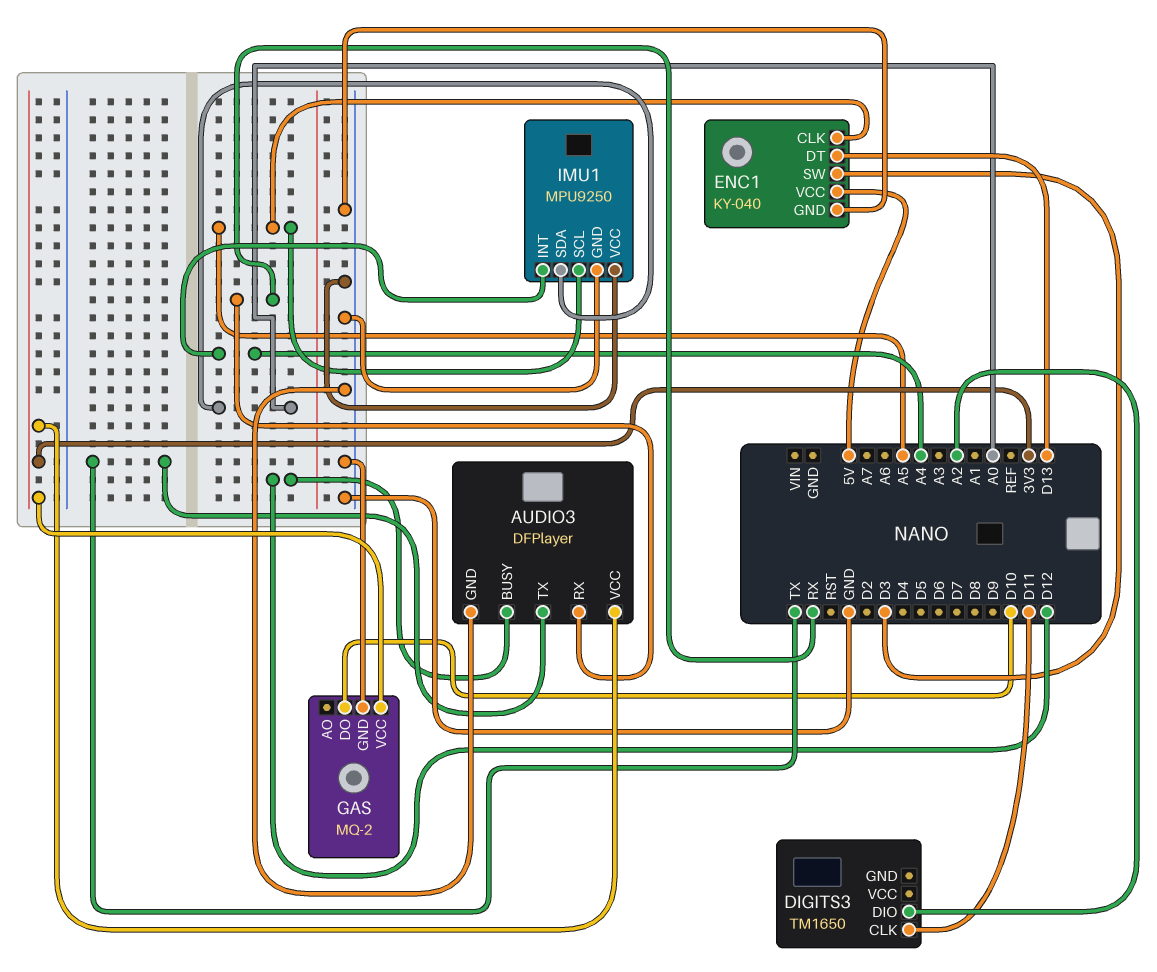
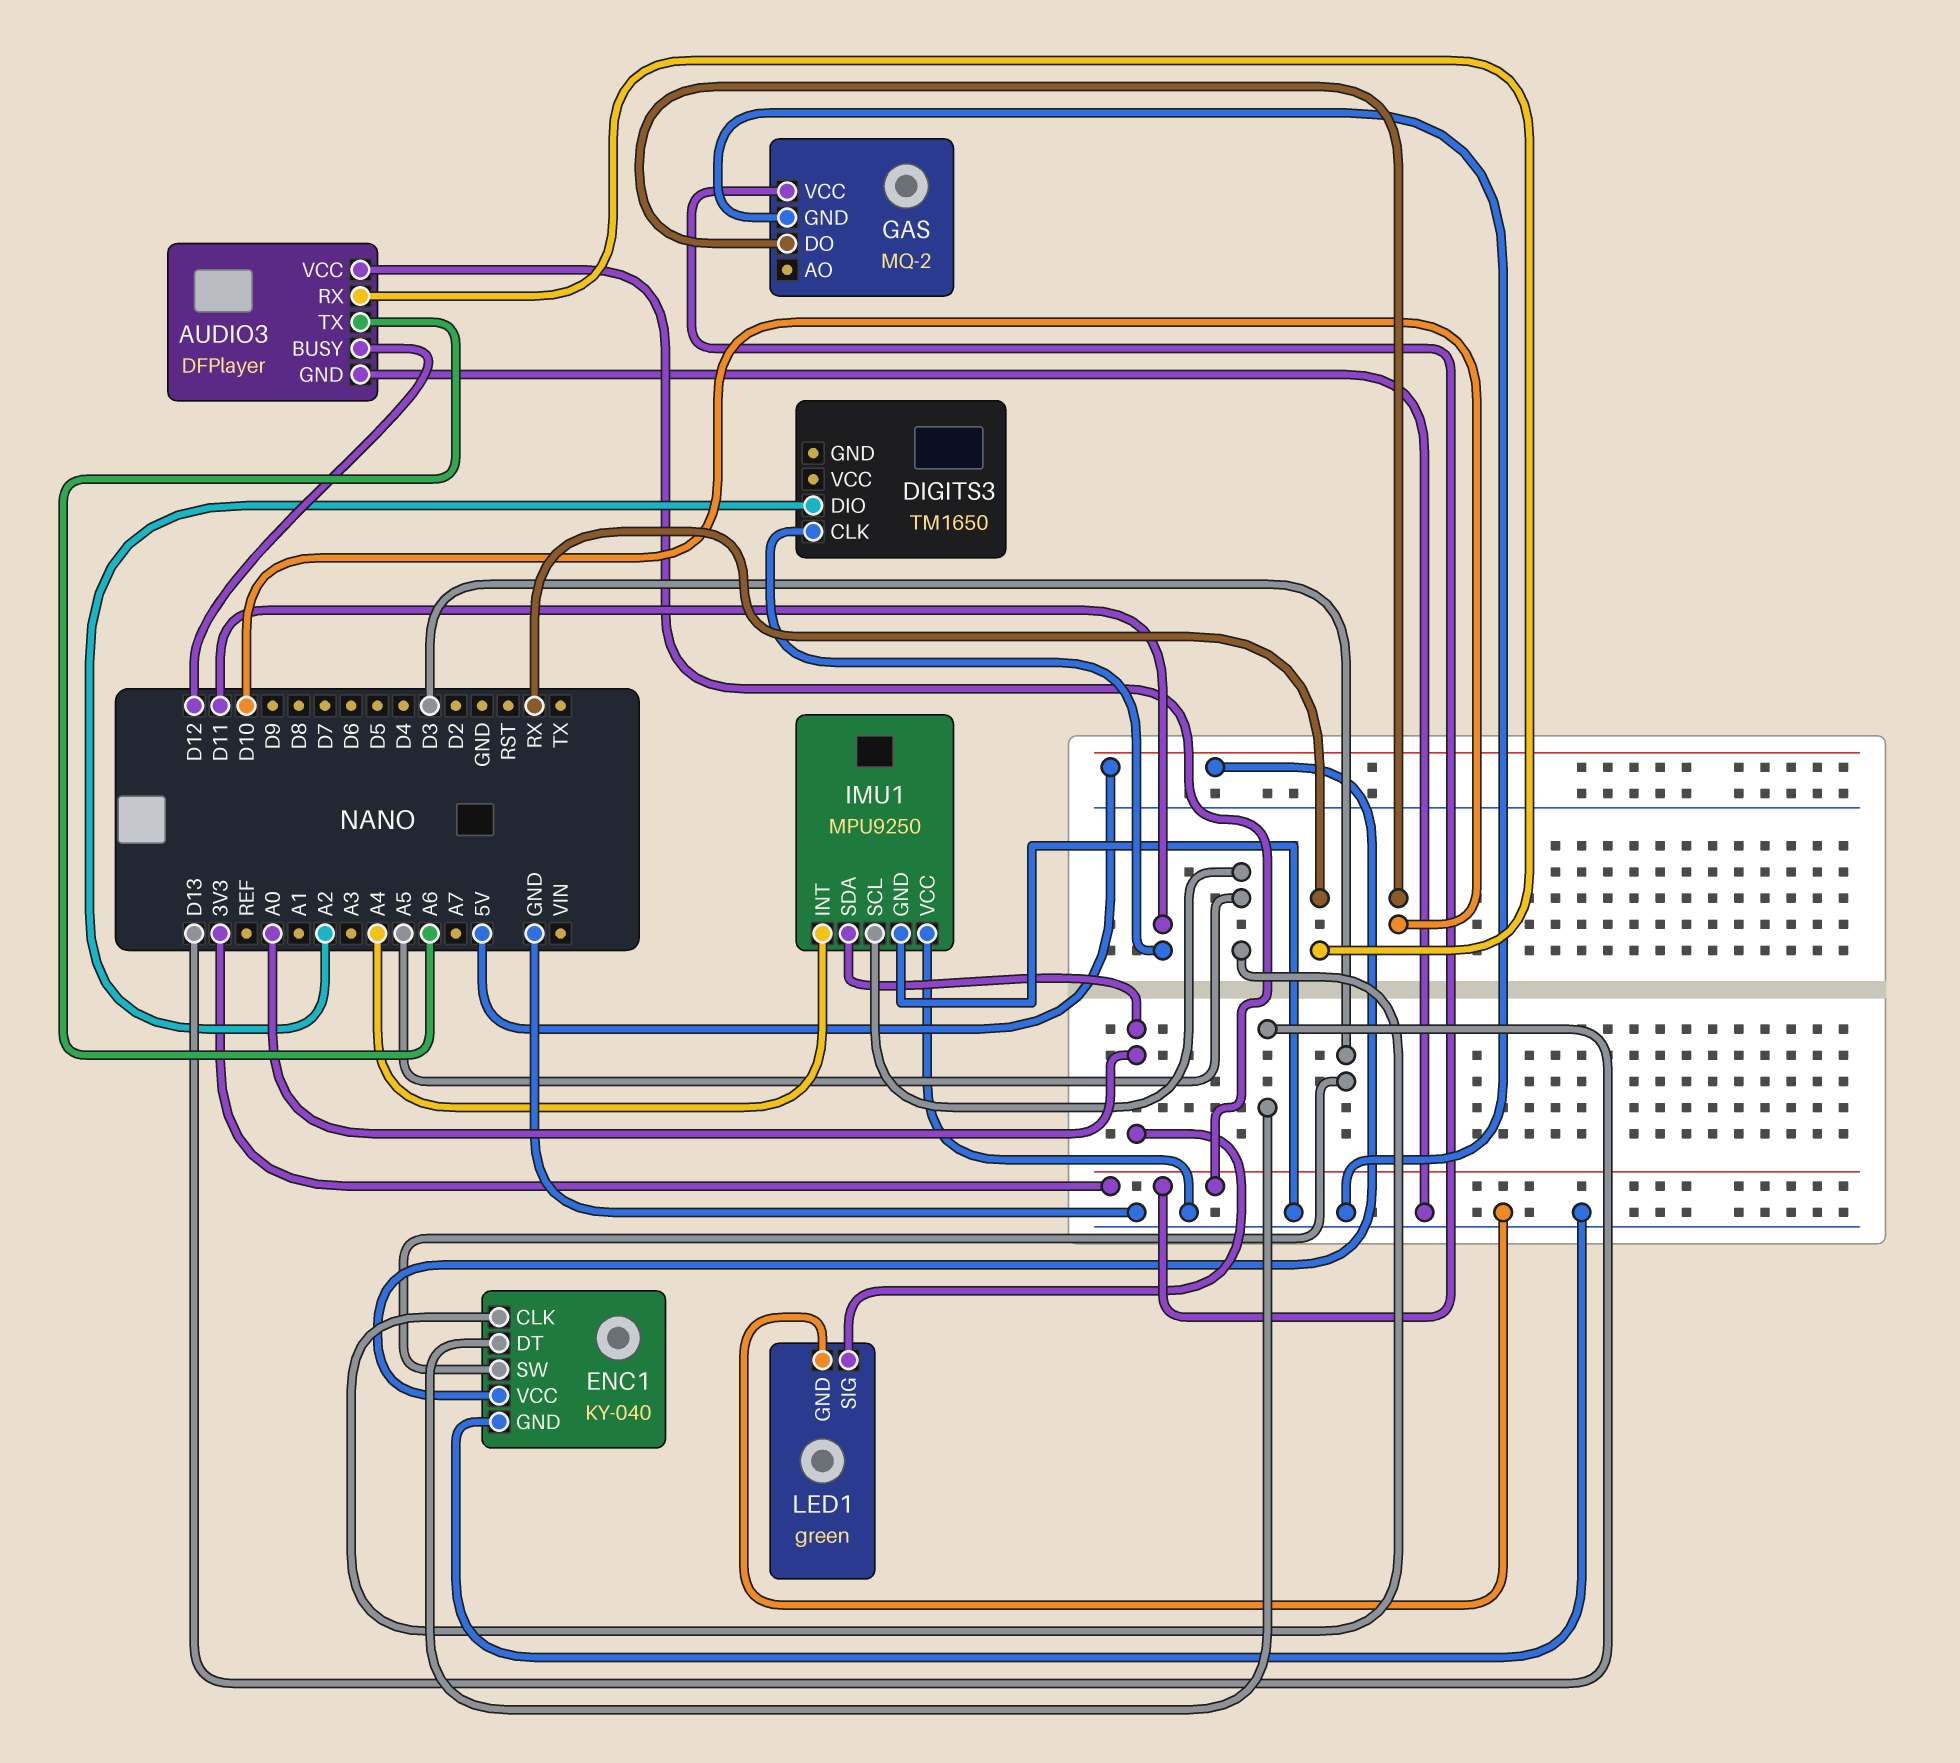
AUDIO3 pin TX: TX -> A6
LED1: none -> green
LED1 pin GND: none -> GND
LED1 pin SIG: none -> A0

